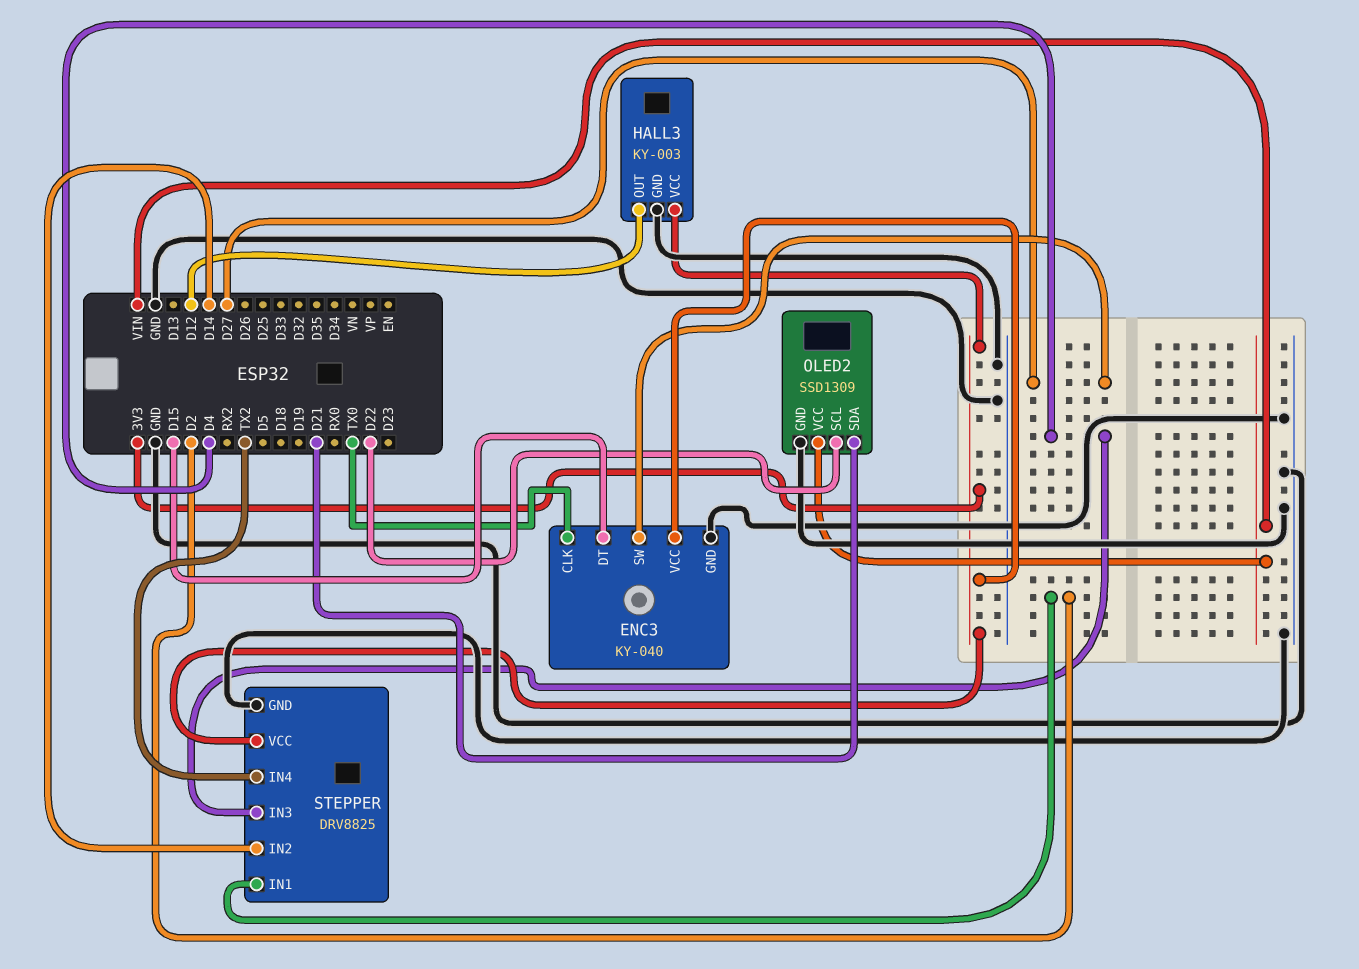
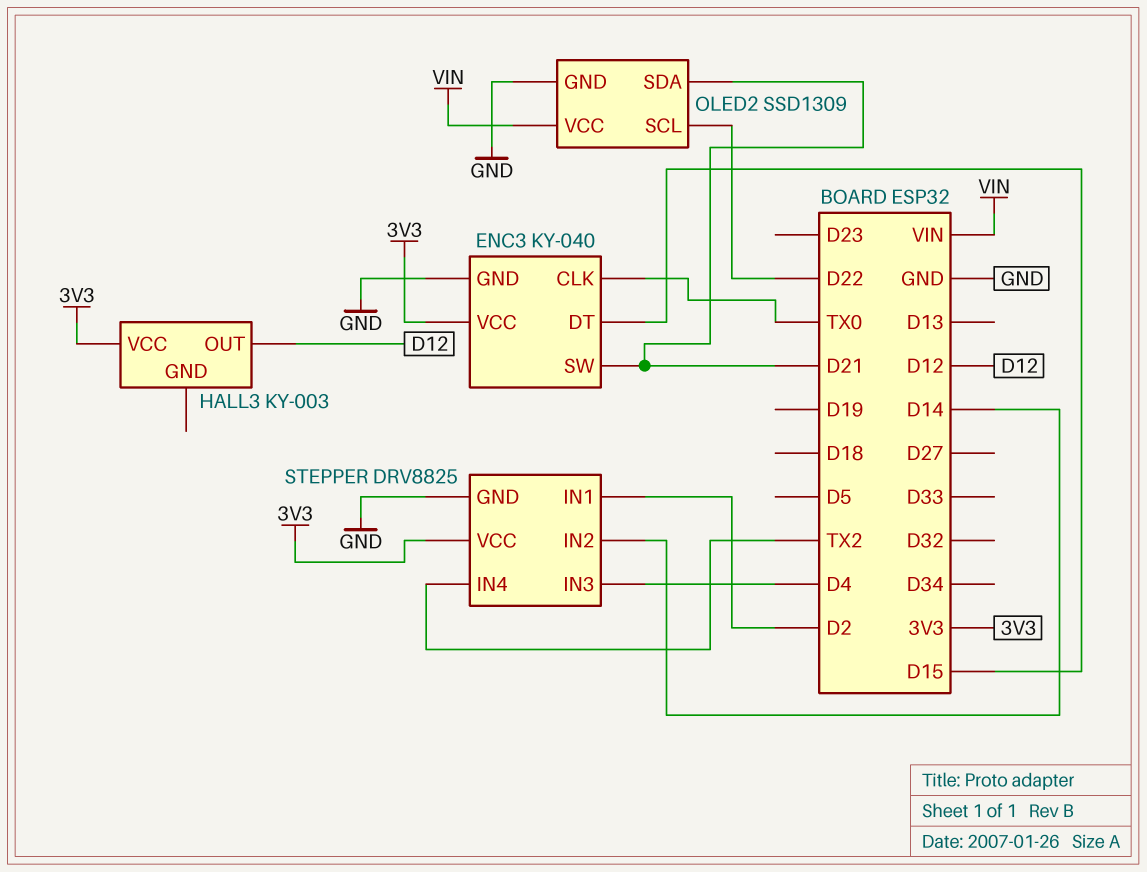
ENC3 pin SW: D27 -> D21
HALL3 pin GND: GND -> none

